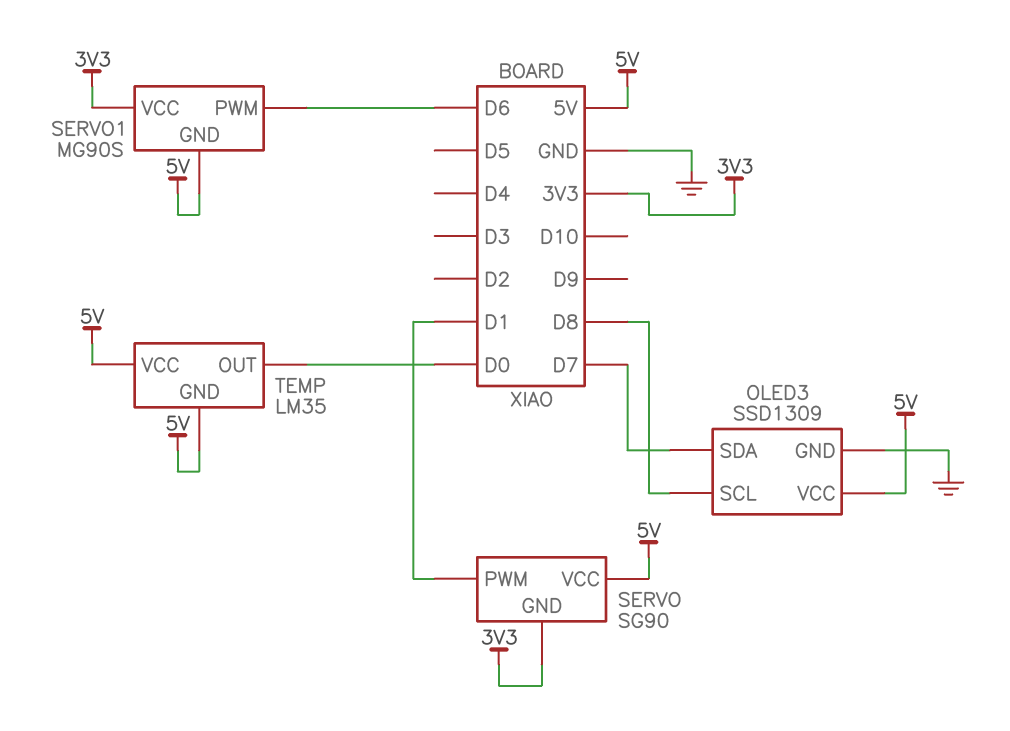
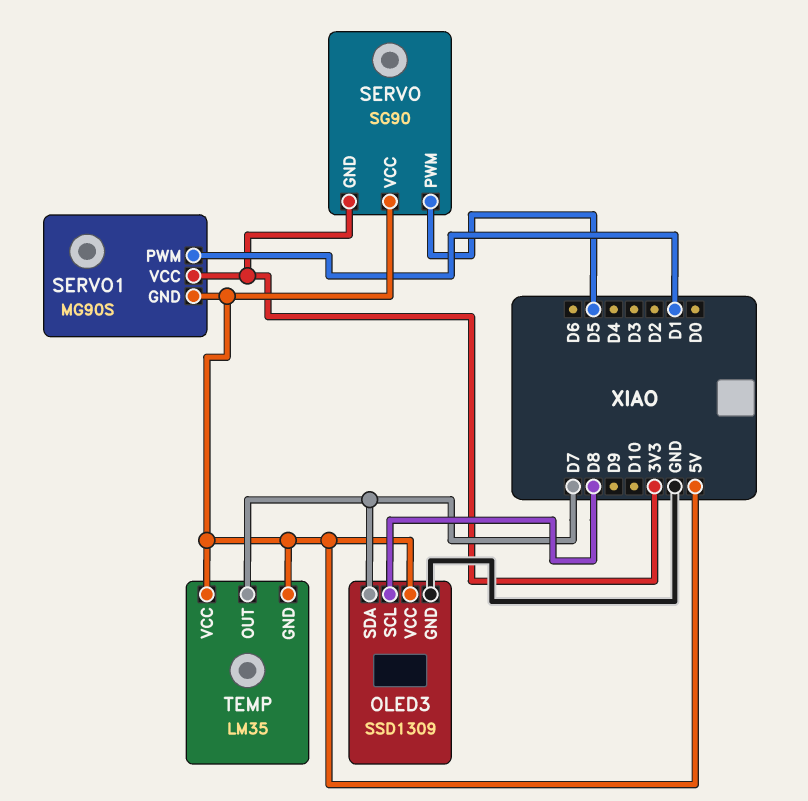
SERVO pin PWM: D1 -> D5
SERVO1 pin PWM: D6 -> D1
TEMP pin OUT: D0 -> D7

